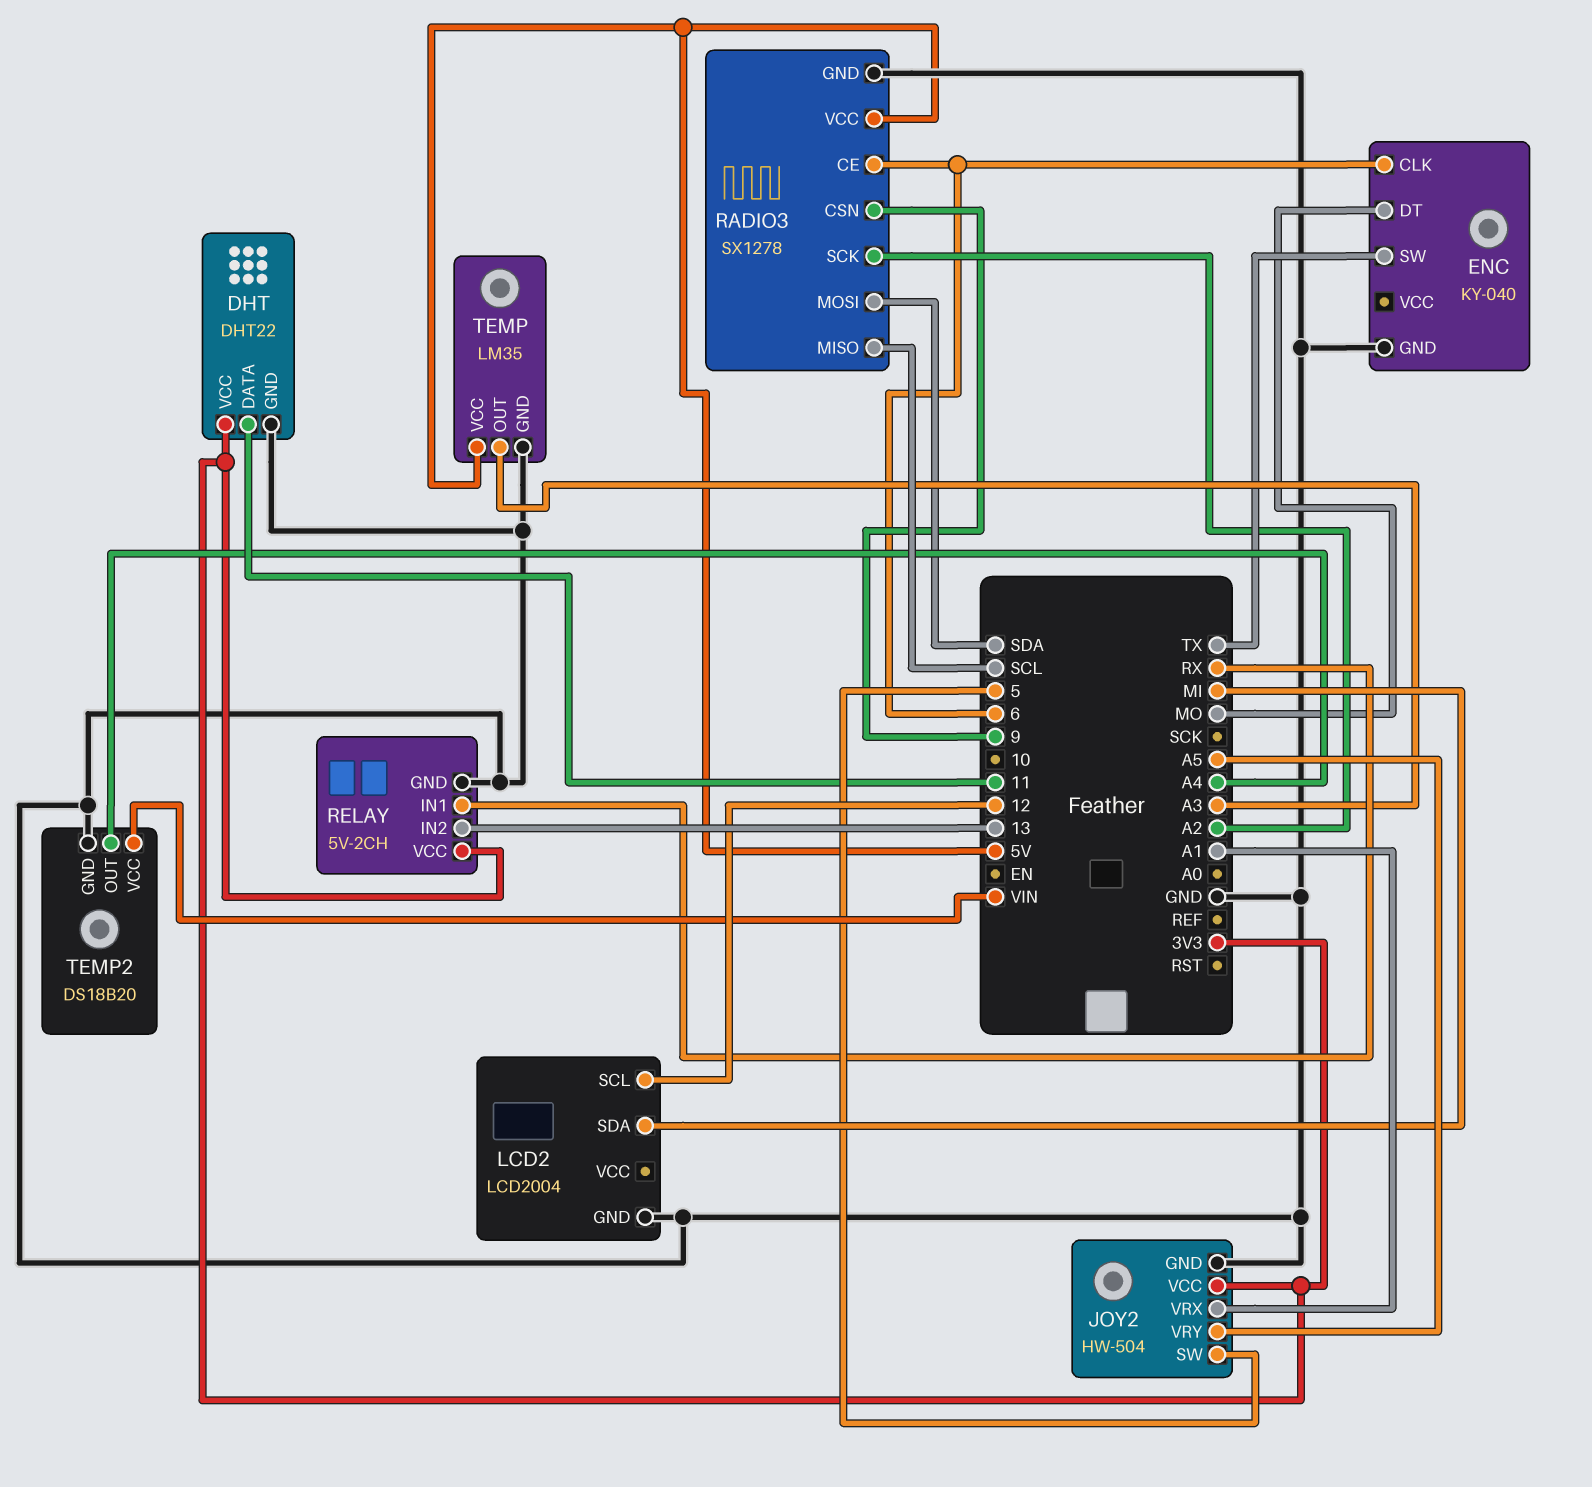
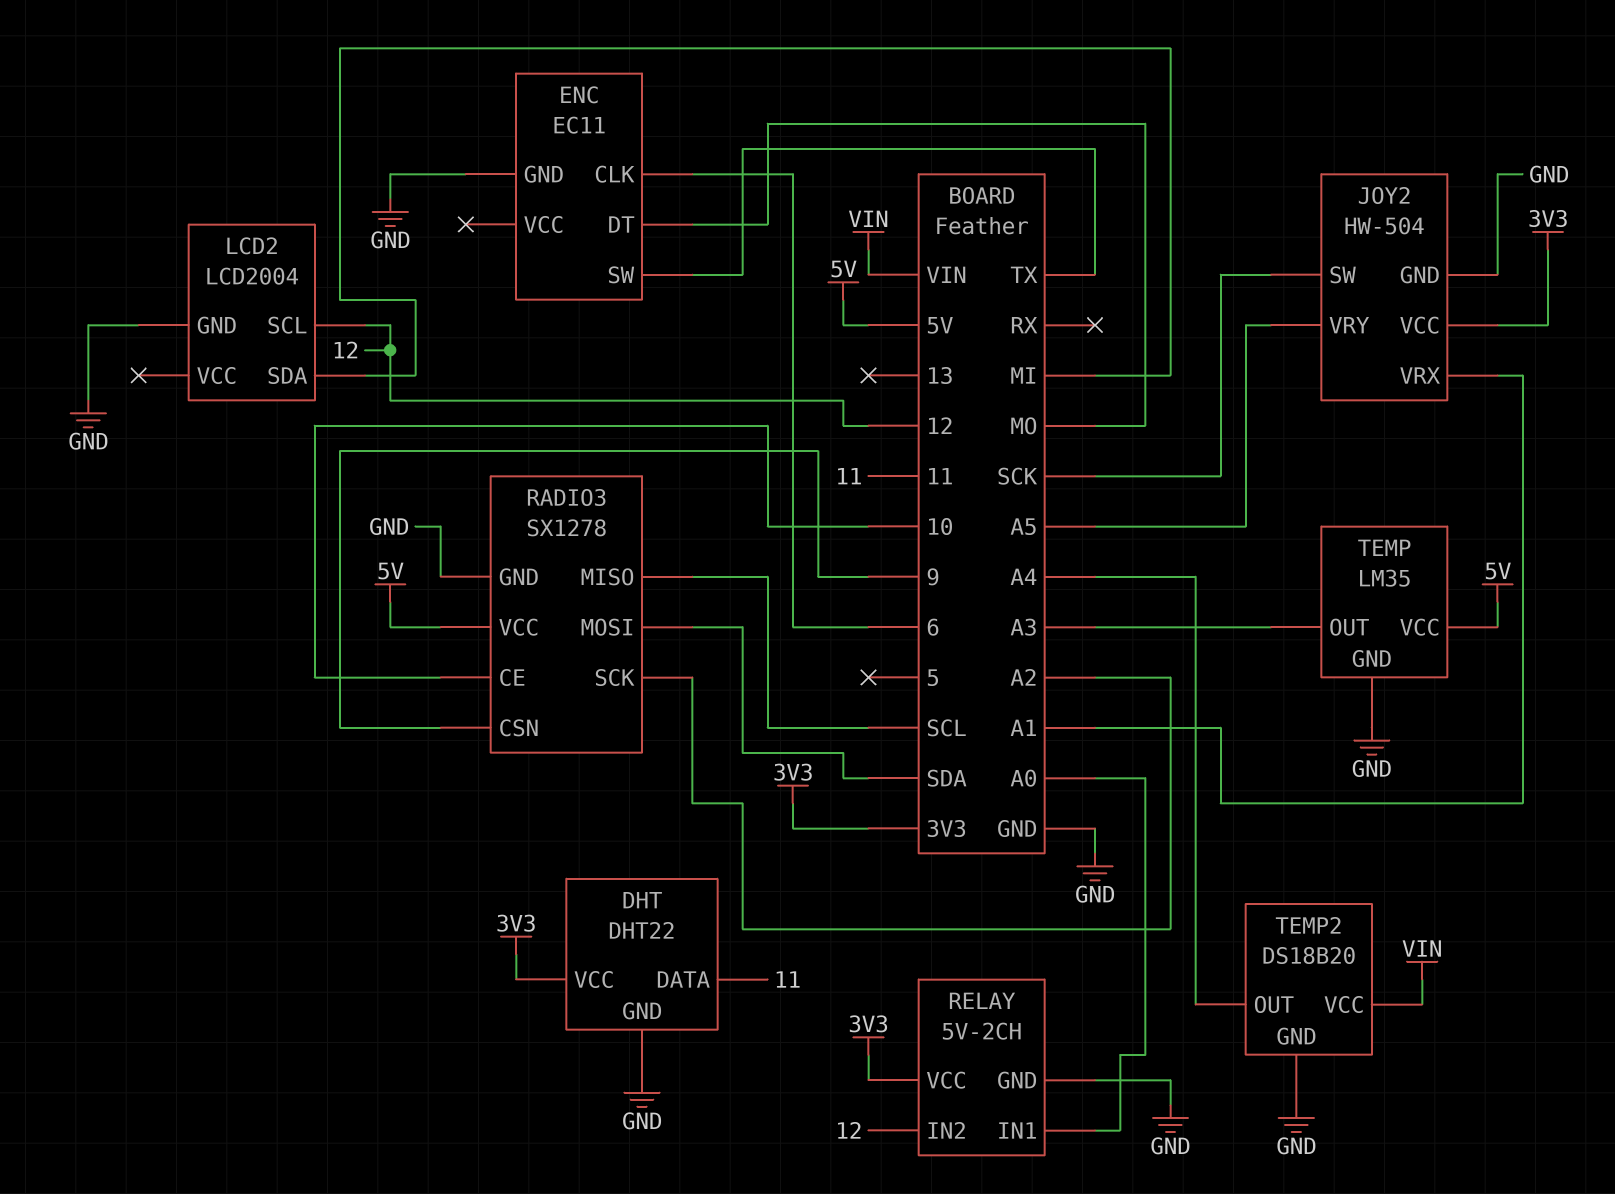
ENC: KY-040 -> EC11
JOY2 pin SW: 5 -> SCK
RADIO3 pin CE: 6 -> 10
RELAY pin IN1: RX -> A0
RELAY pin IN2: 13 -> 12

